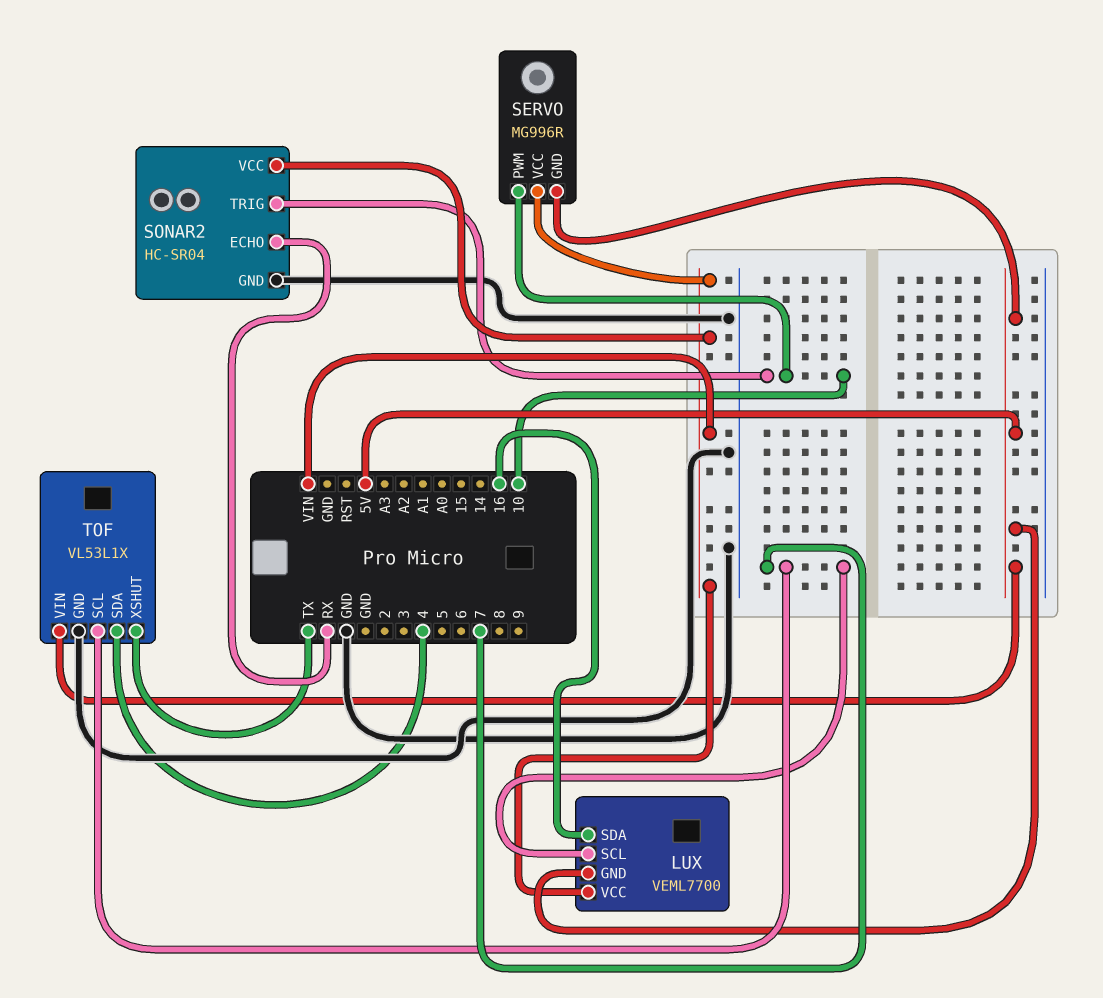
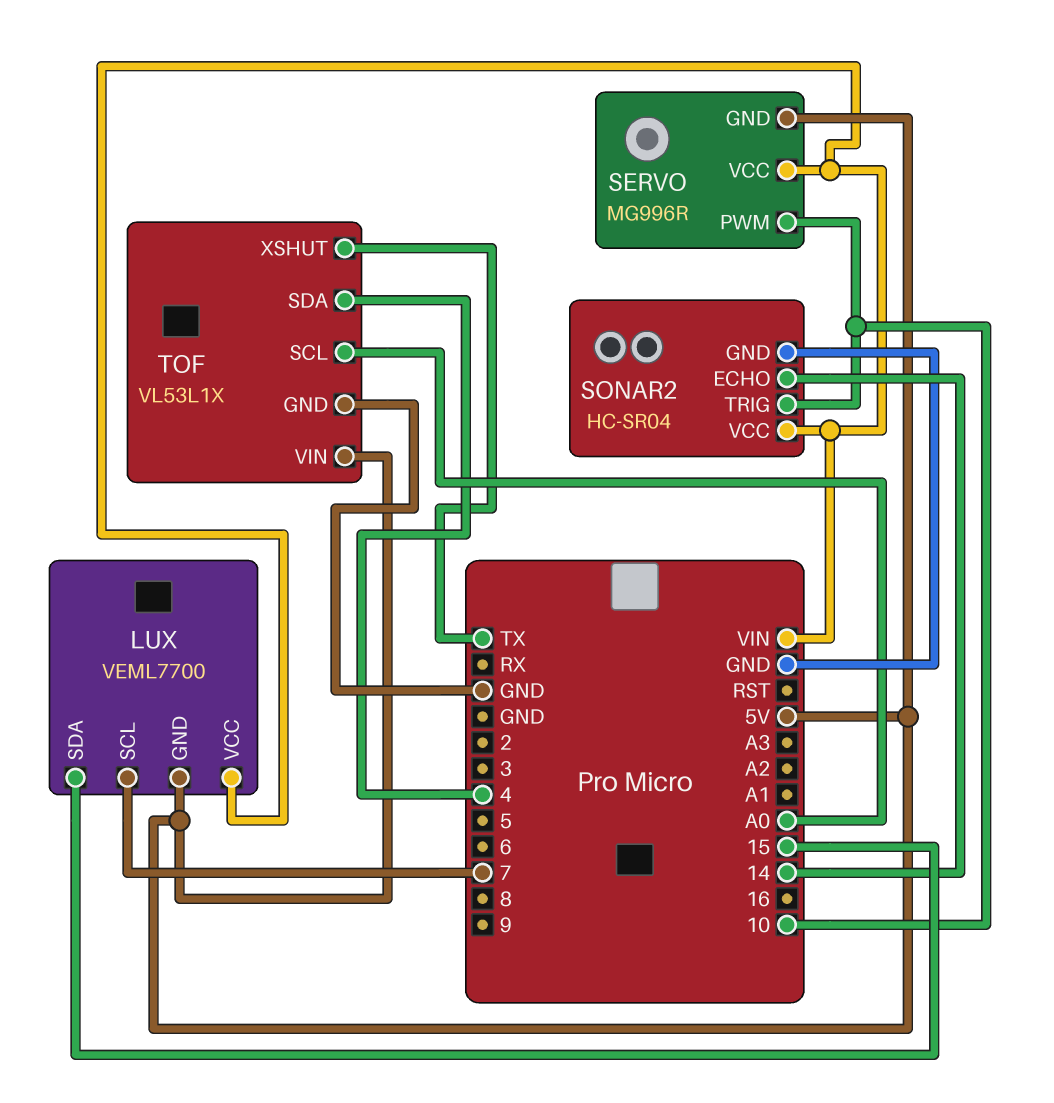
LUX pin SDA: 16 -> 15
SONAR2 pin ECHO: RX -> 14
TOF pin SCL: 7 -> A0

